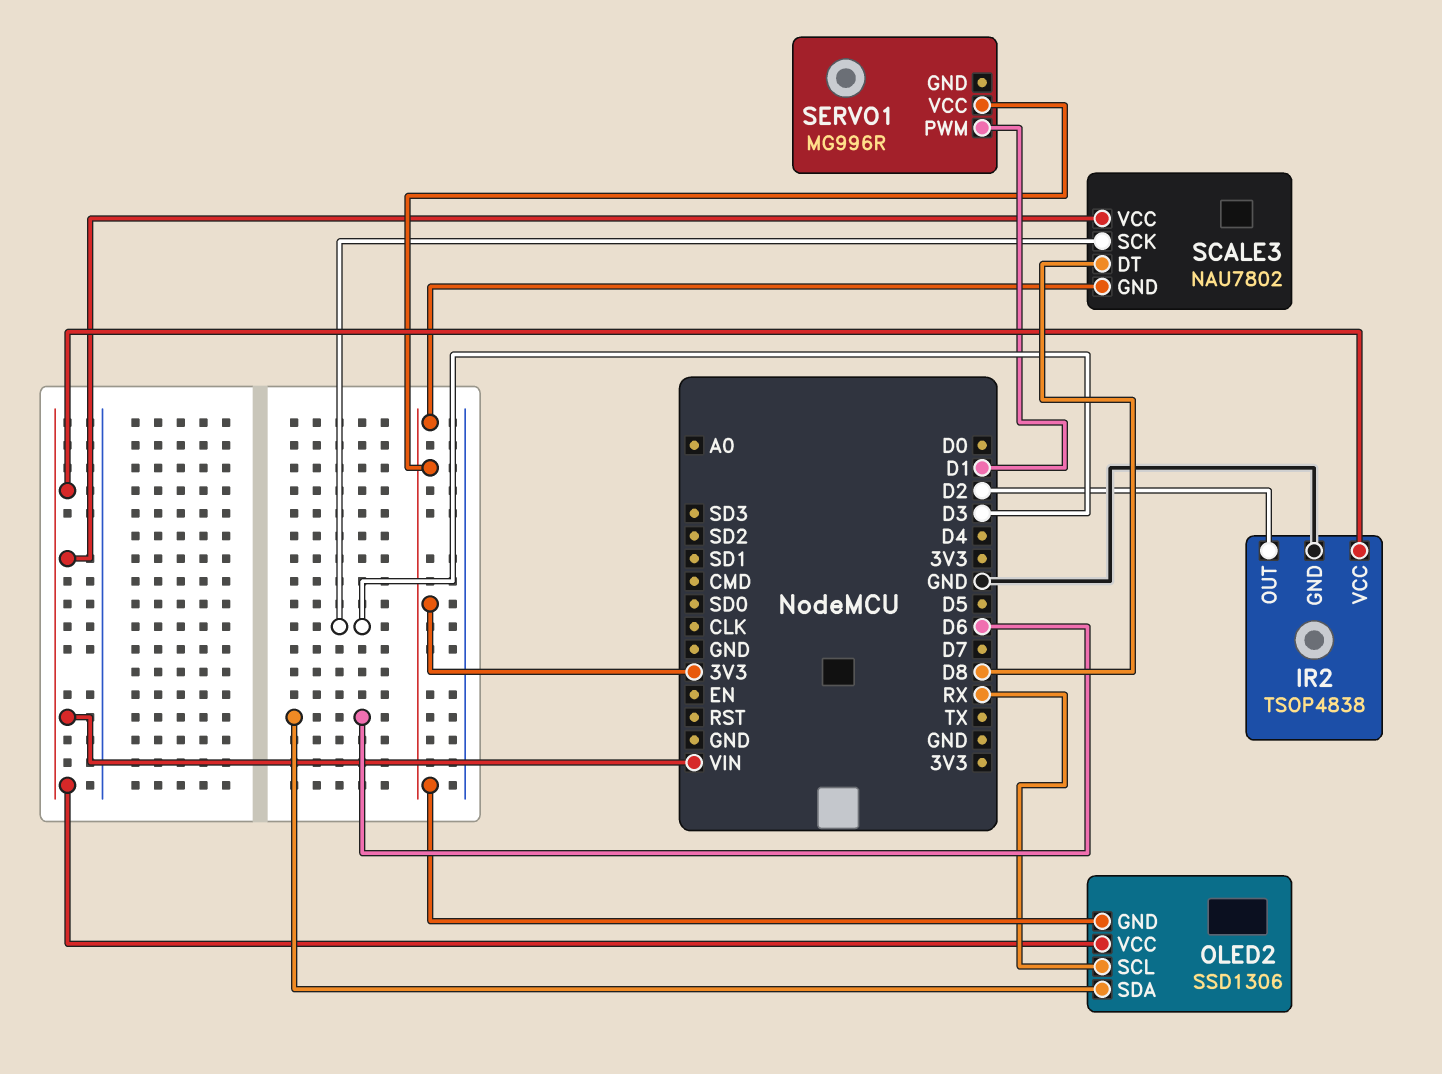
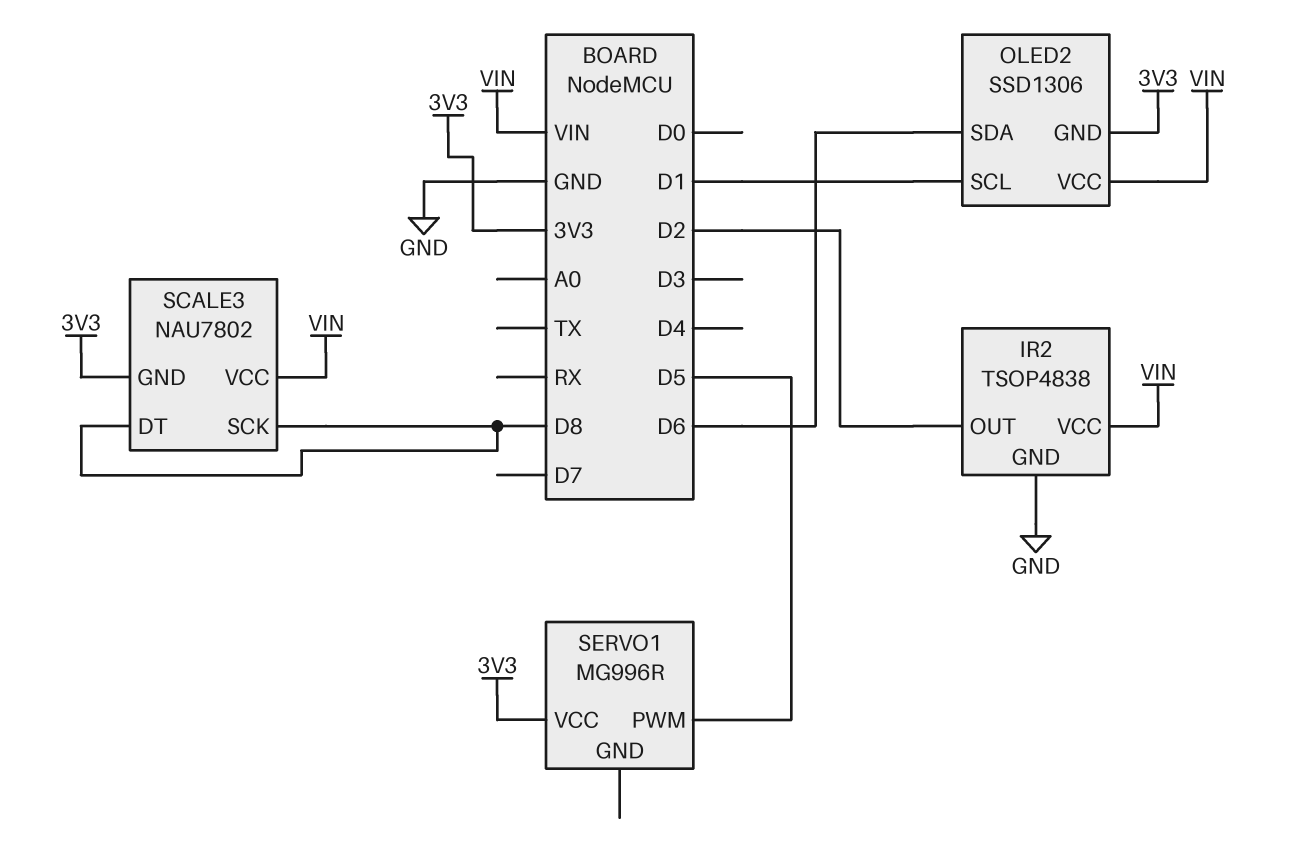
OLED2 pin SCL: RX -> D1
SCALE3 pin SCK: D3 -> D8
SERVO1 pin PWM: D1 -> D5

